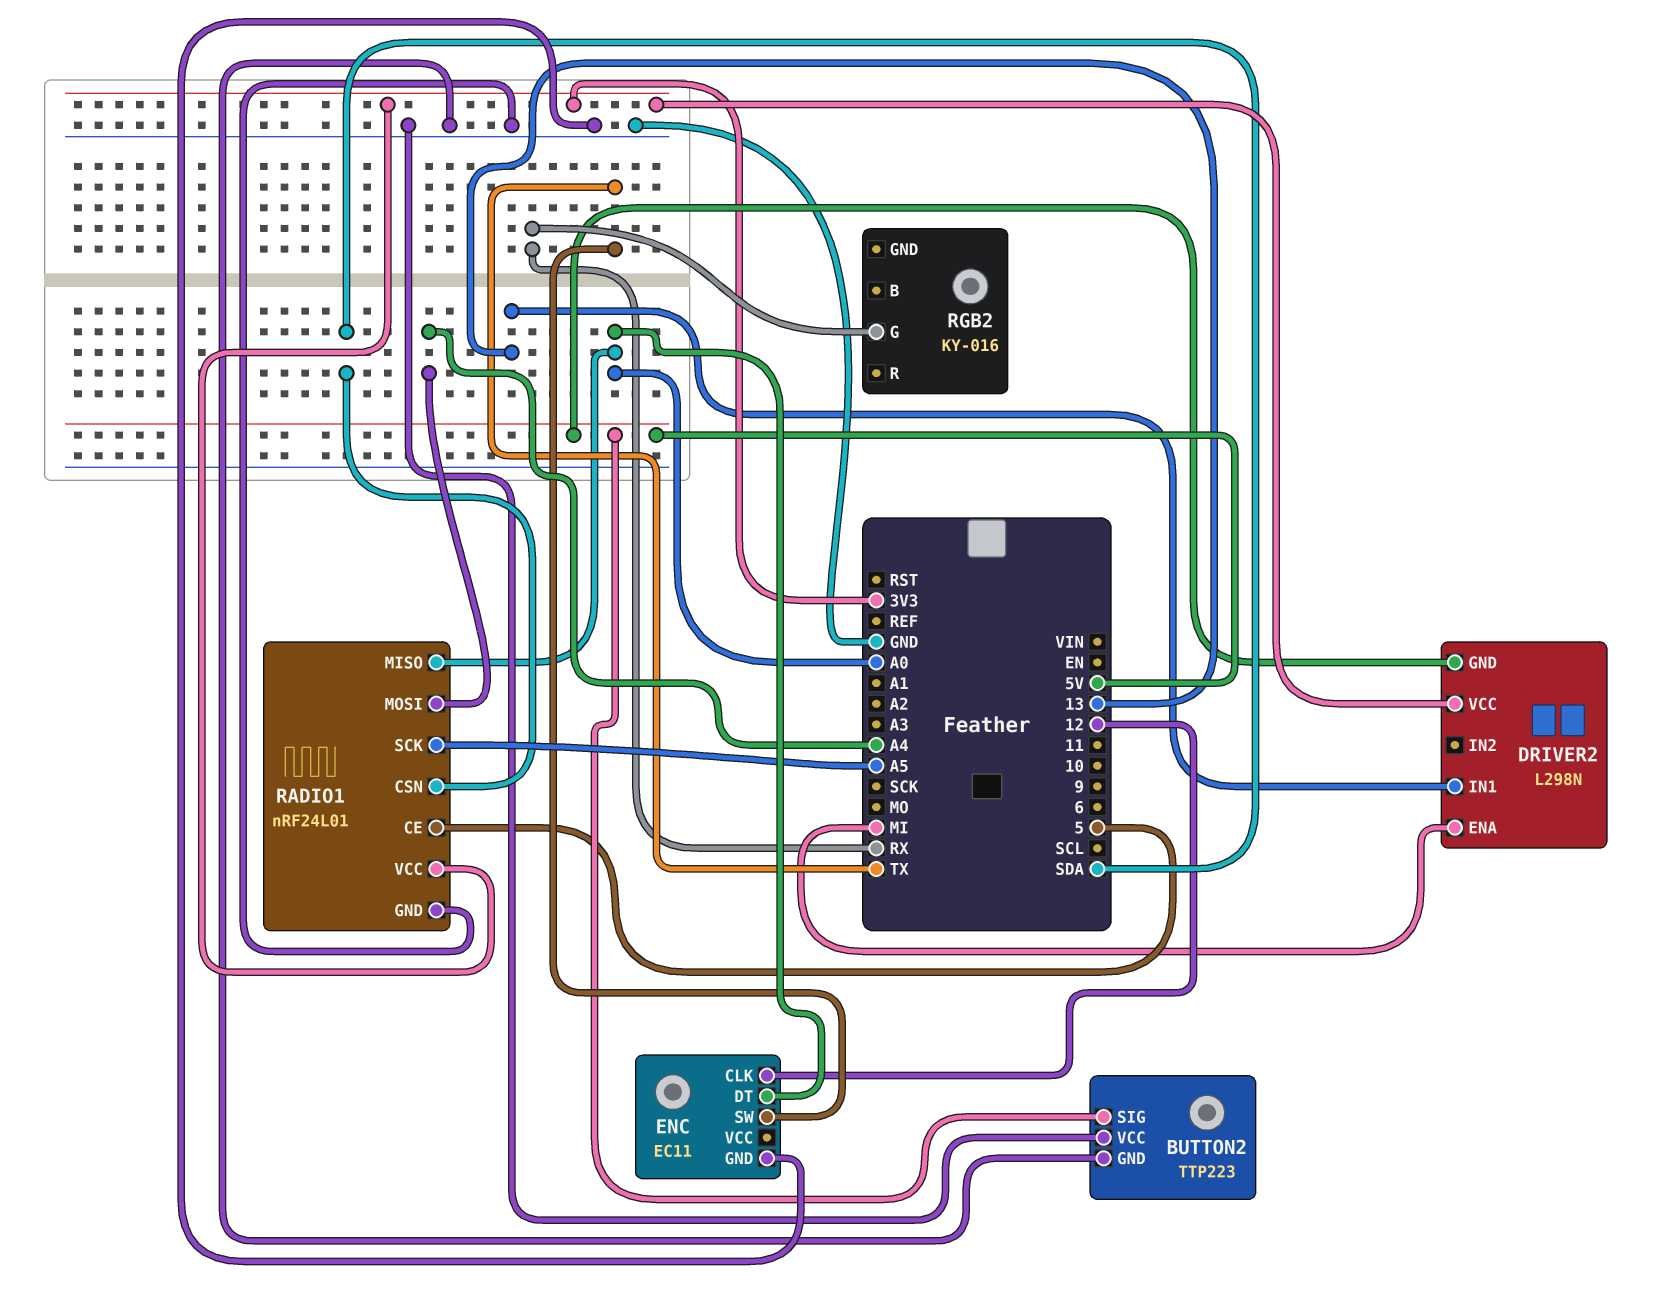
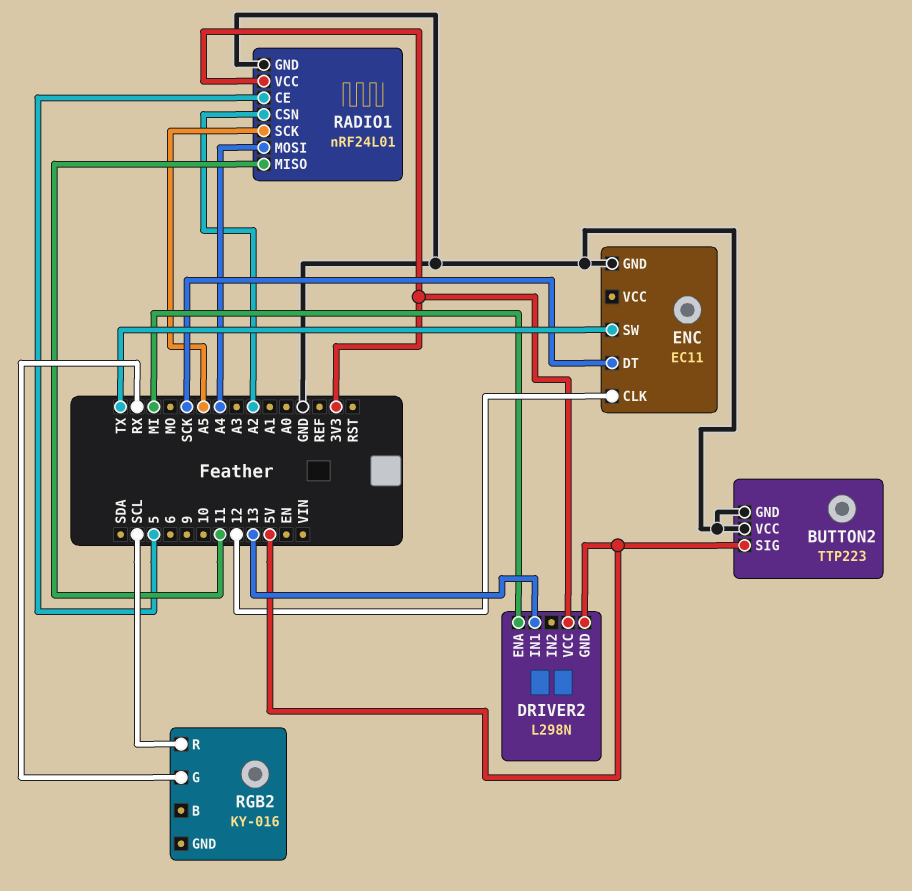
ENC pin DT: A0 -> SCK
RADIO1 pin CSN: SDA -> A2
RADIO1 pin MISO: A0 -> 11
RGB2 pin R: none -> SCL

